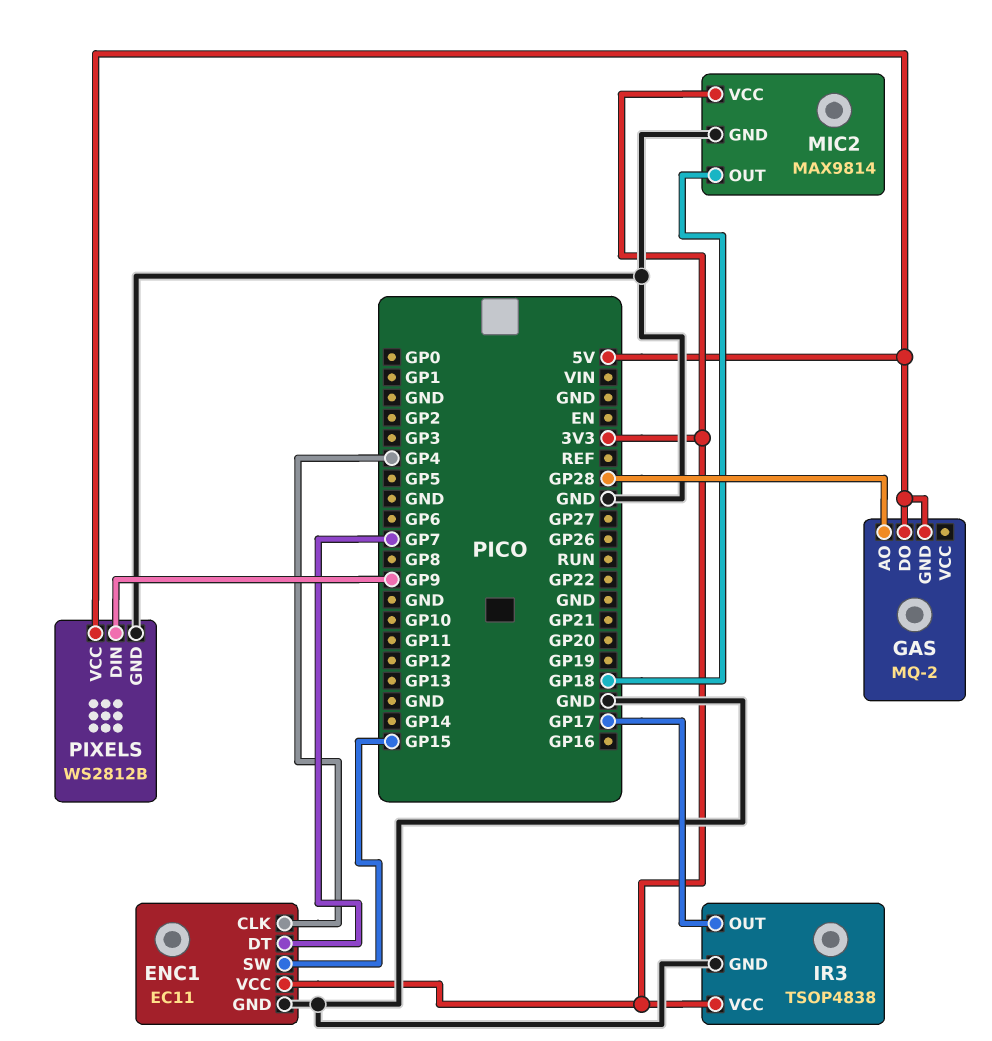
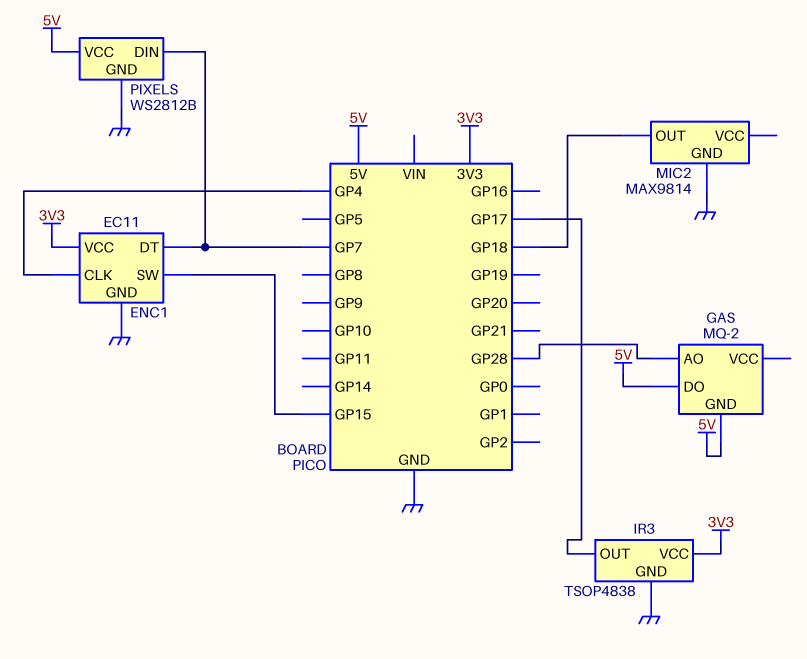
MIC2 pin VCC: 3V3 -> none
PIXELS pin DIN: GP9 -> GP7

